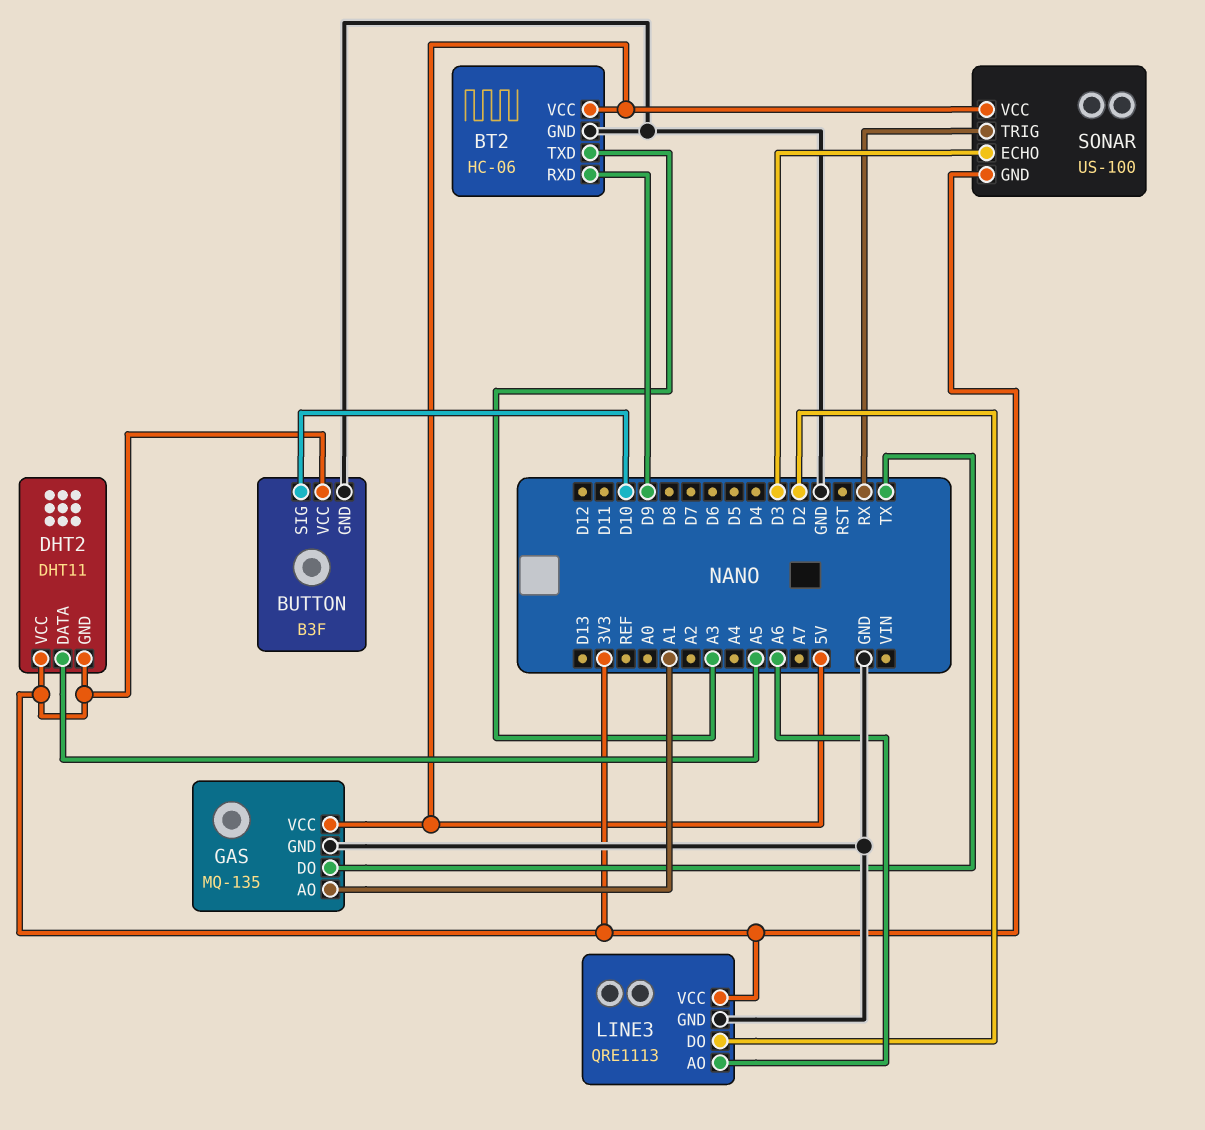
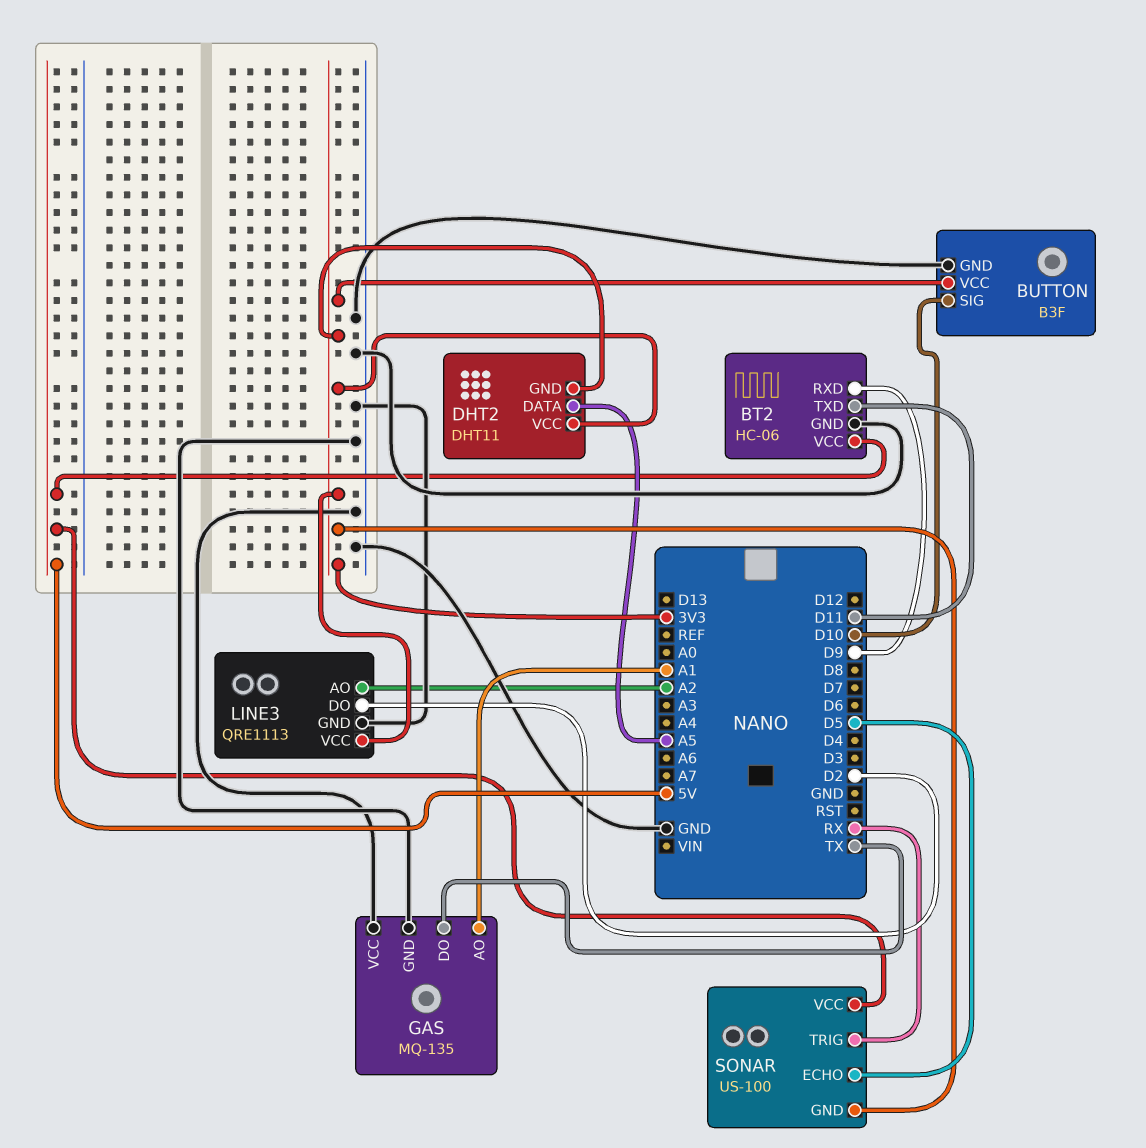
BT2 pin TXD: A3 -> D11
GAS pin VCC: 5V -> GND
LINE3 pin AO: A6 -> A2
SONAR pin ECHO: D3 -> D5

